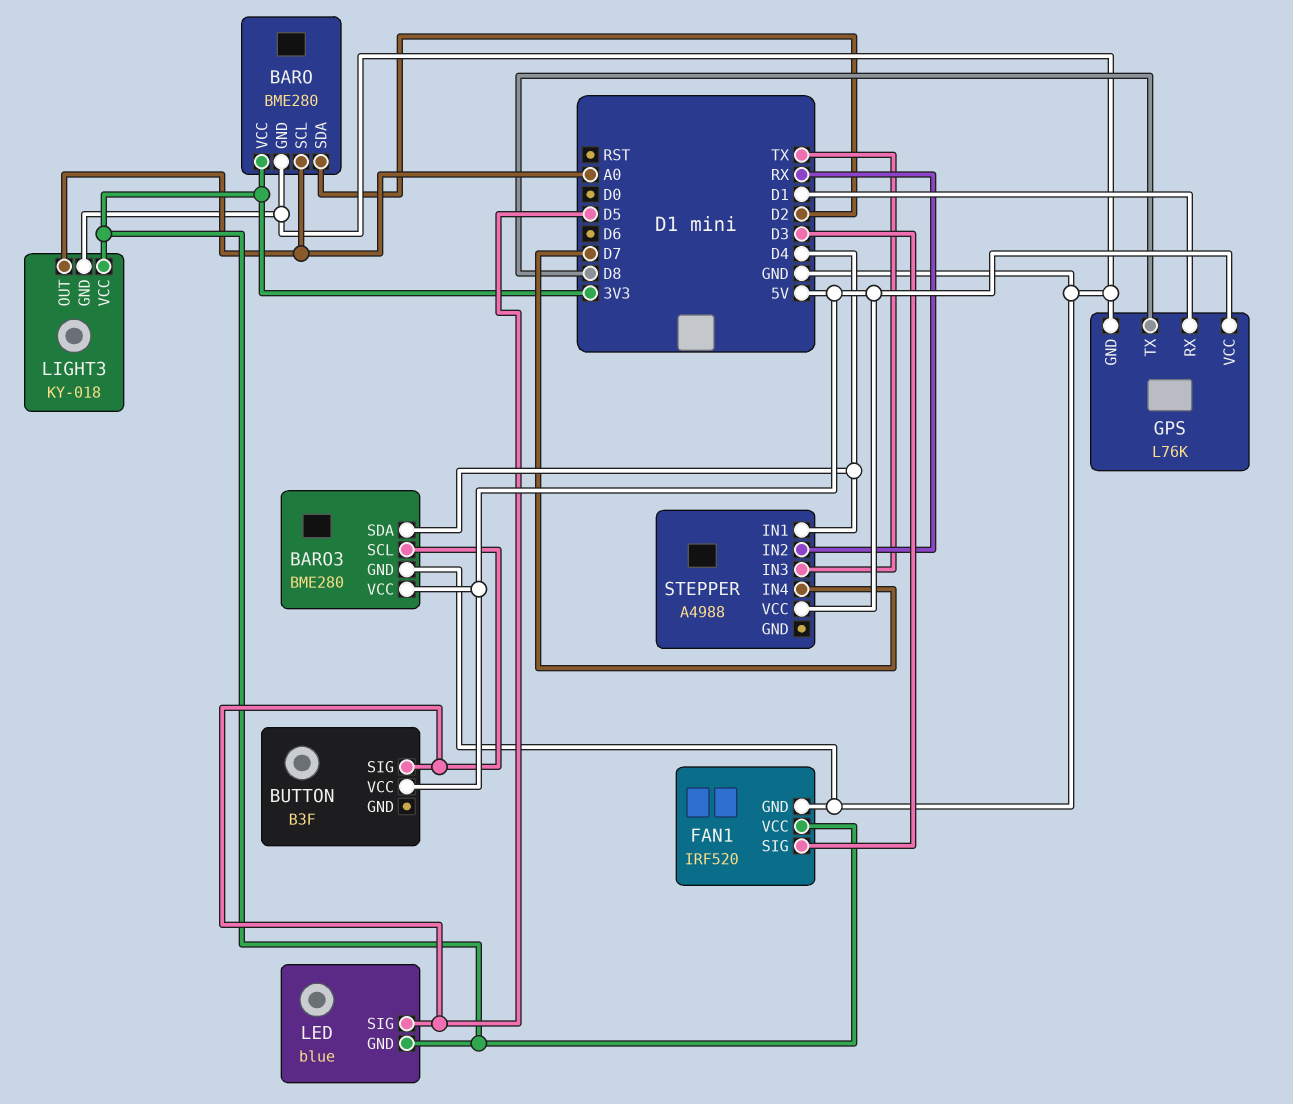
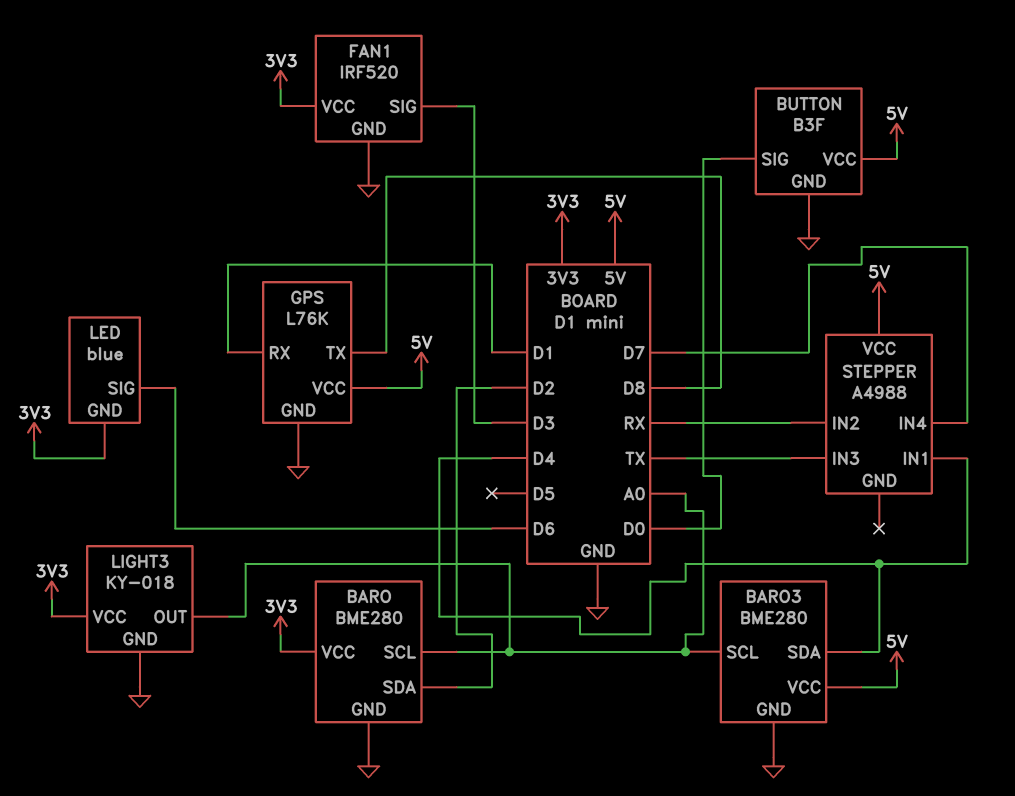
BARO3 pin SCL: D5 -> A0
BUTTON pin GND: none -> GND
BUTTON pin SIG: D5 -> D0
LED pin SIG: D5 -> D6

